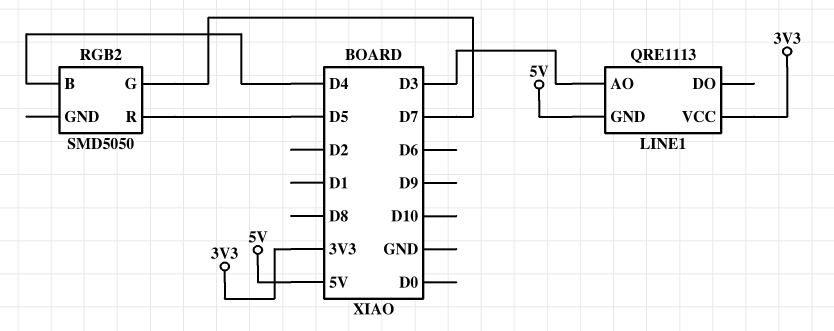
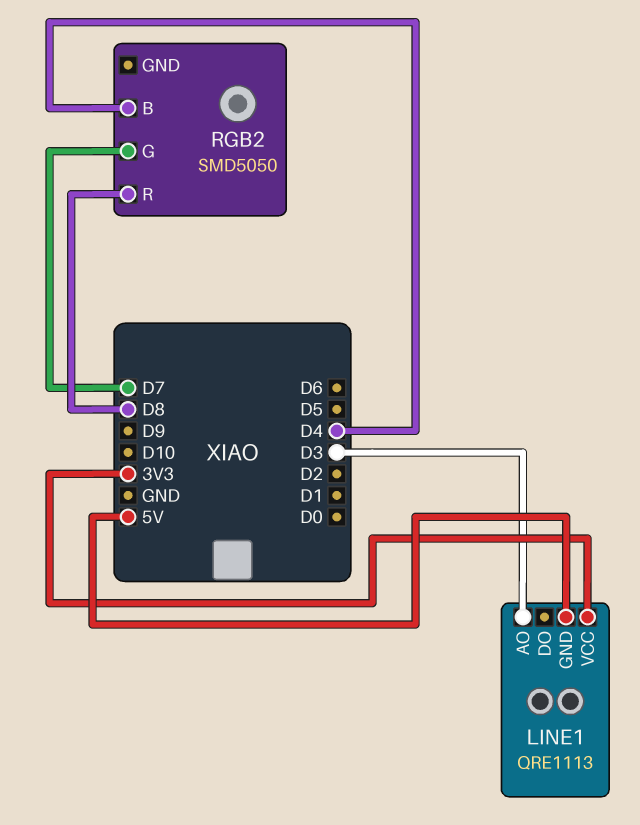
RGB2 pin R: D5 -> D8

